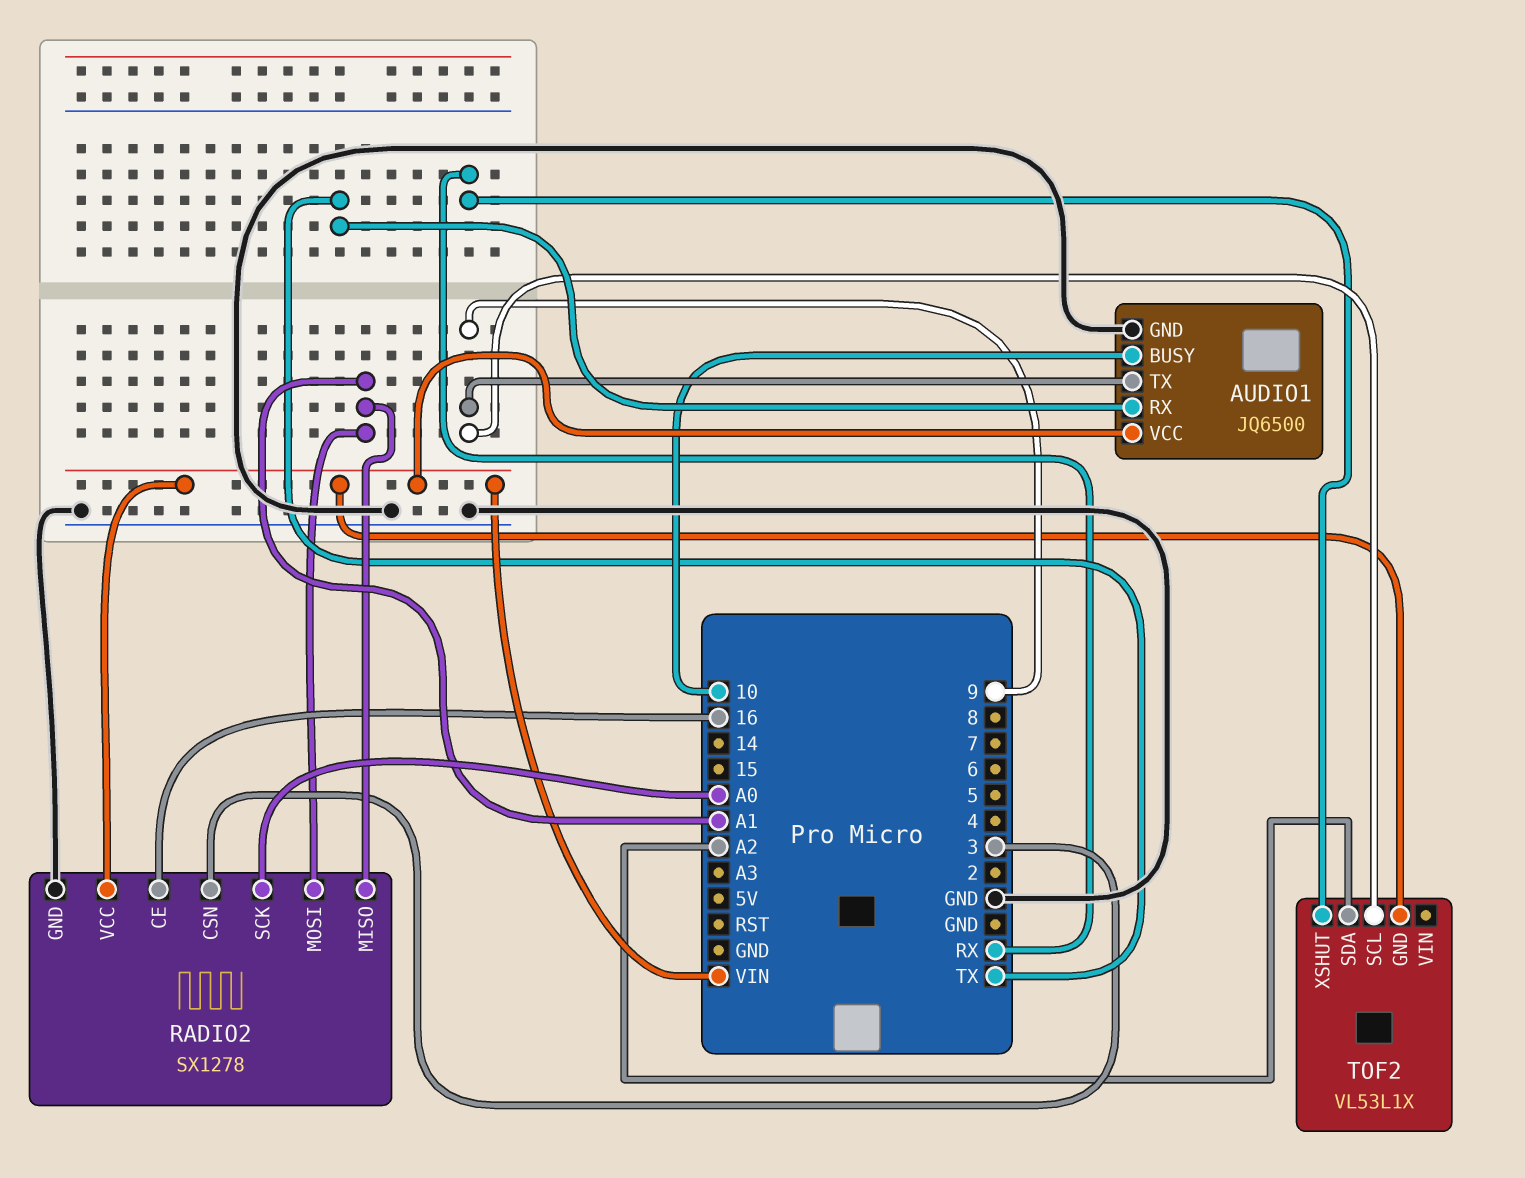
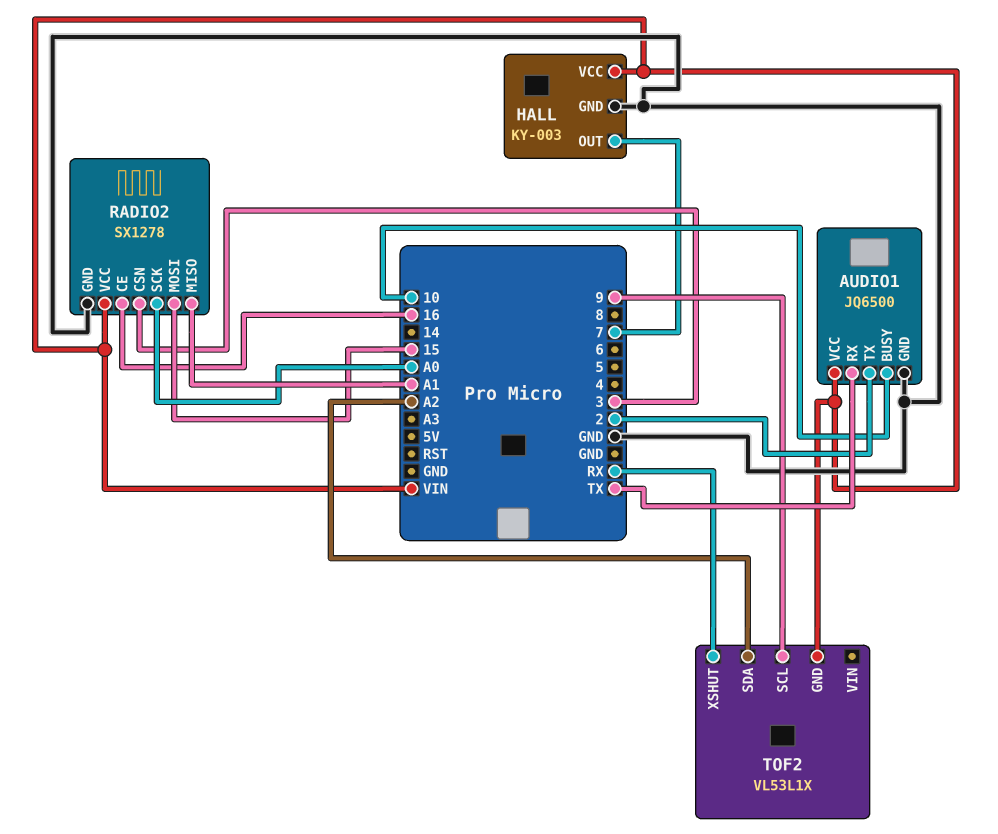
AUDIO1 pin TX: 9 -> 2
HALL: none -> KY-003
HALL pin GND: none -> GND
HALL pin OUT: none -> 7
HALL pin VCC: none -> VIN
RADIO2 pin MOSI: A1 -> 15

